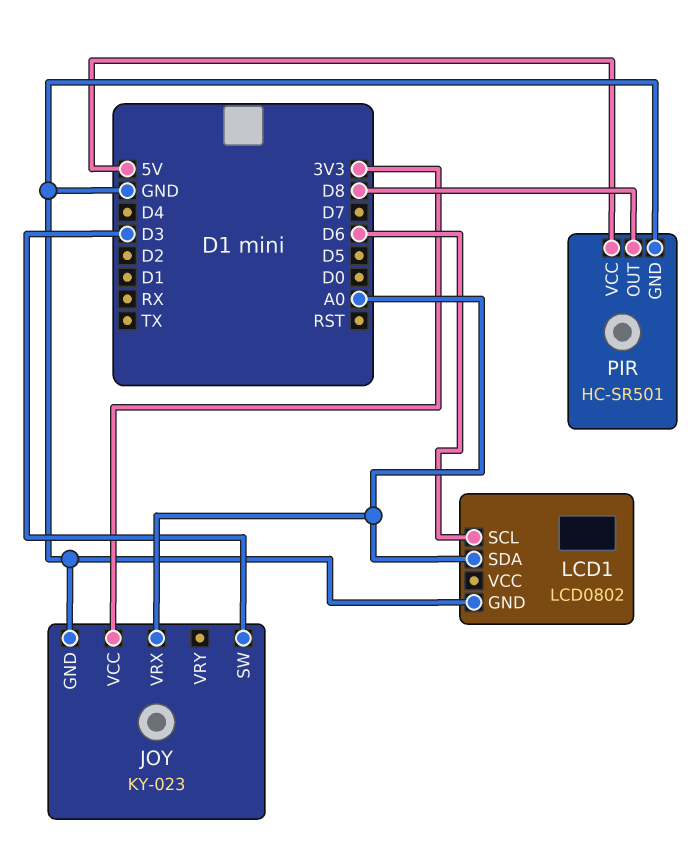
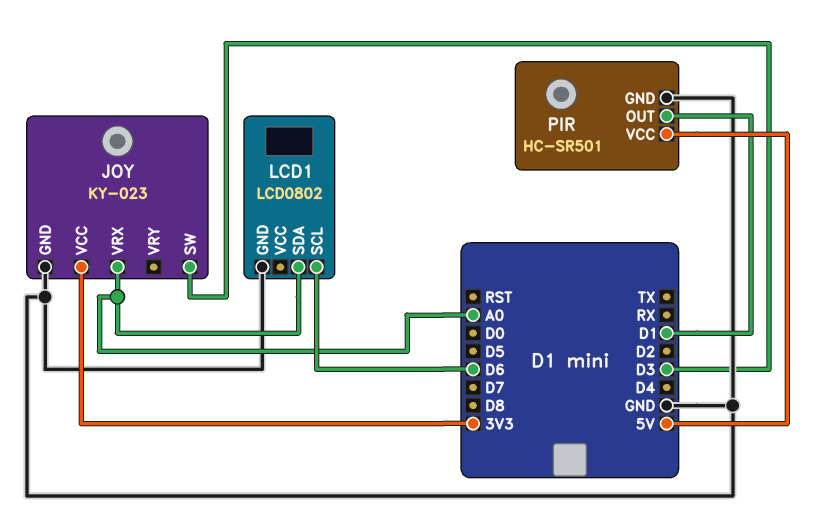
PIR pin OUT: D8 -> D1

